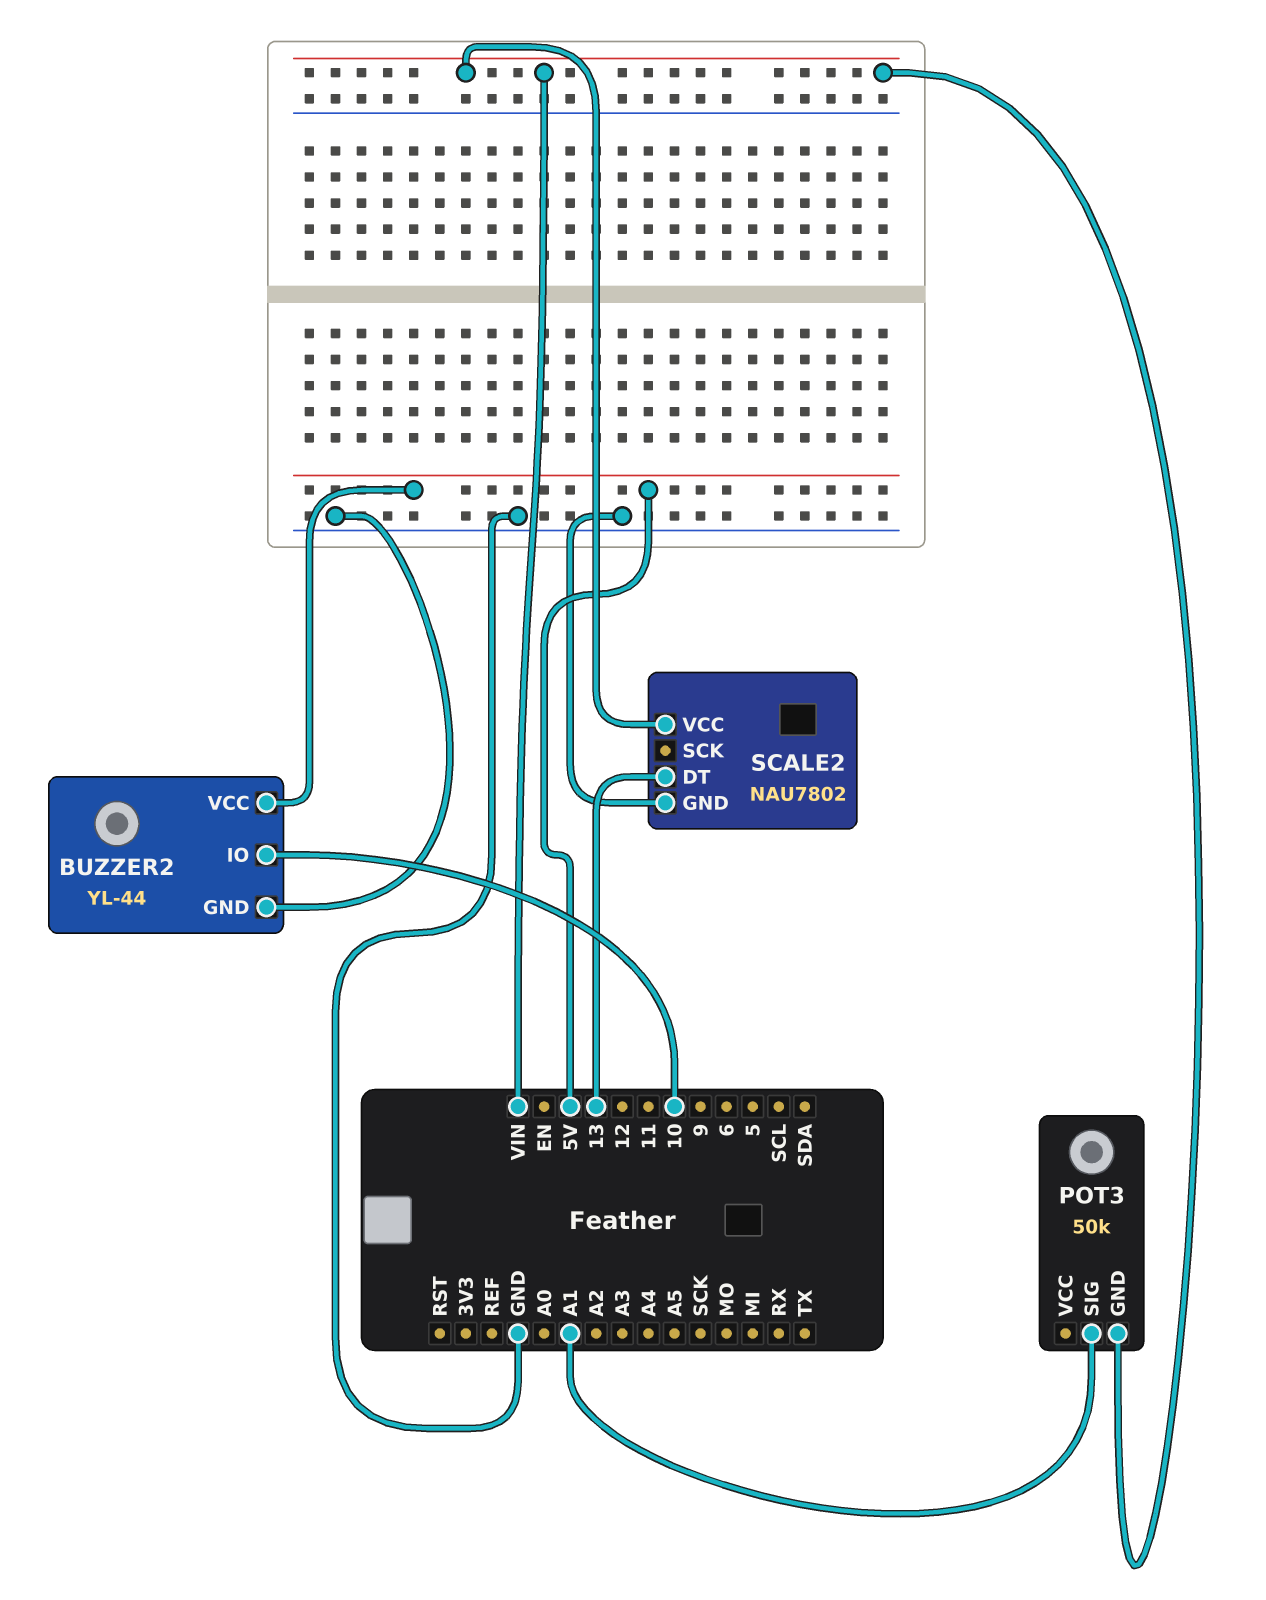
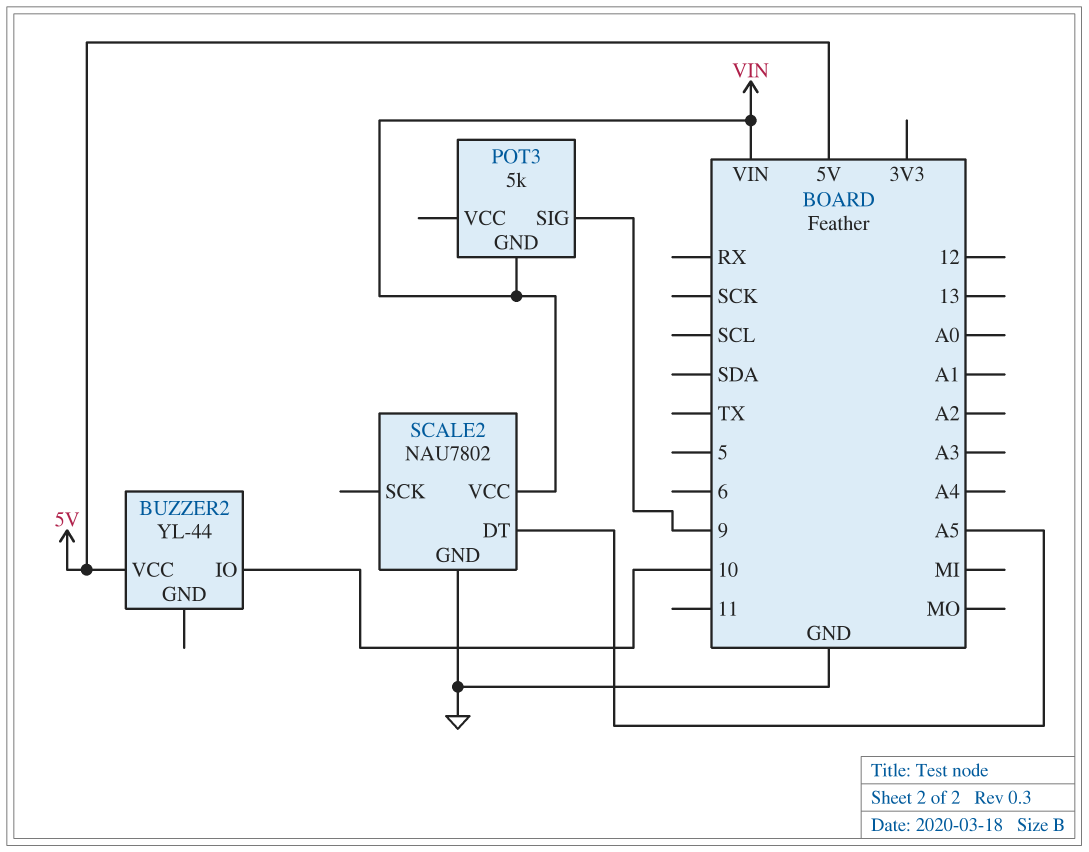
BUZZER2 pin GND: GND -> none
POT3: 50k -> 5k
POT3 pin SIG: A1 -> 9
SCALE2 pin DT: 13 -> A5

